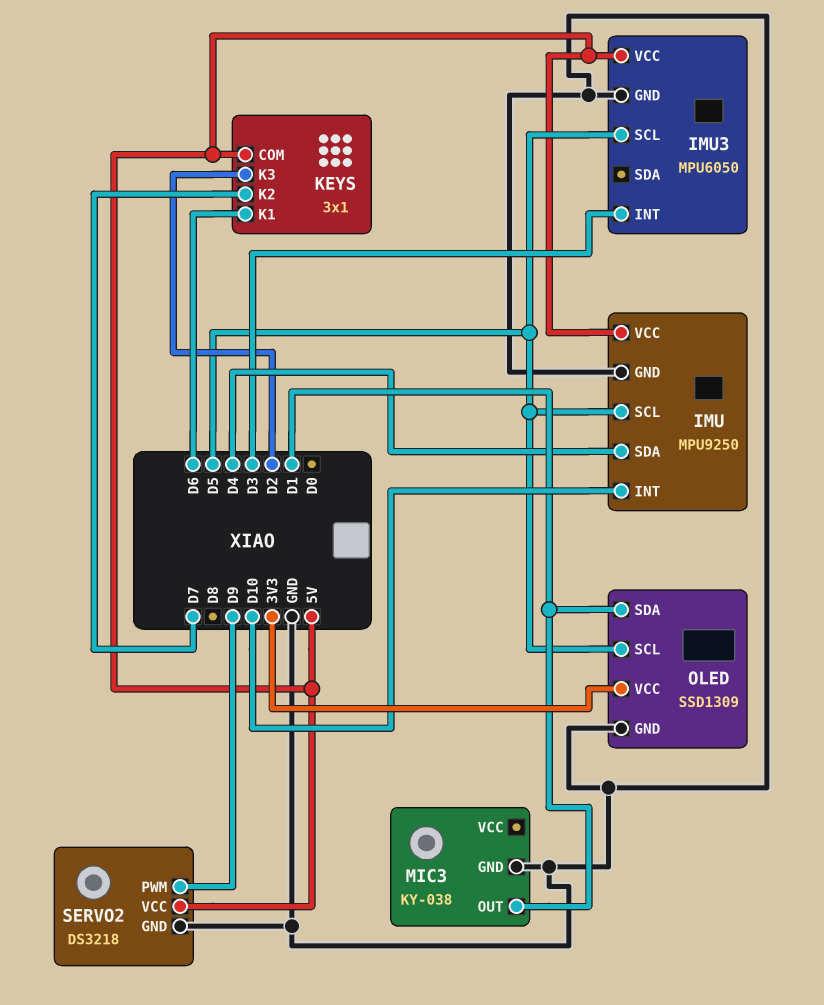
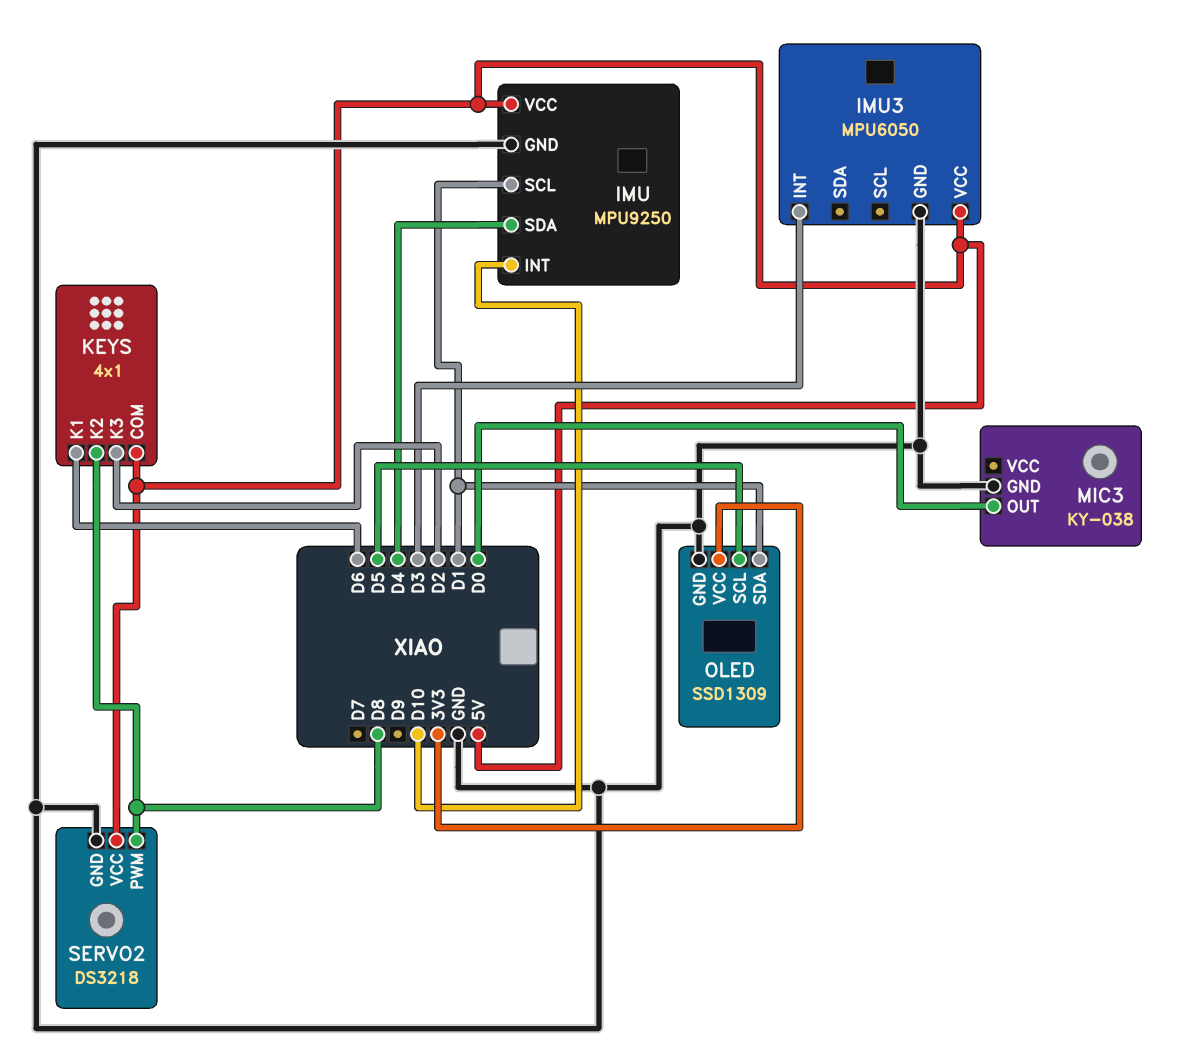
IMU pin SCL: D5 -> D1
IMU3 pin SCL: D5 -> none
KEYS: 3x1 -> 4x1
KEYS pin K2: D7 -> D8
MIC3 pin OUT: D1 -> D0
SERVO2 pin PWM: D9 -> D8

